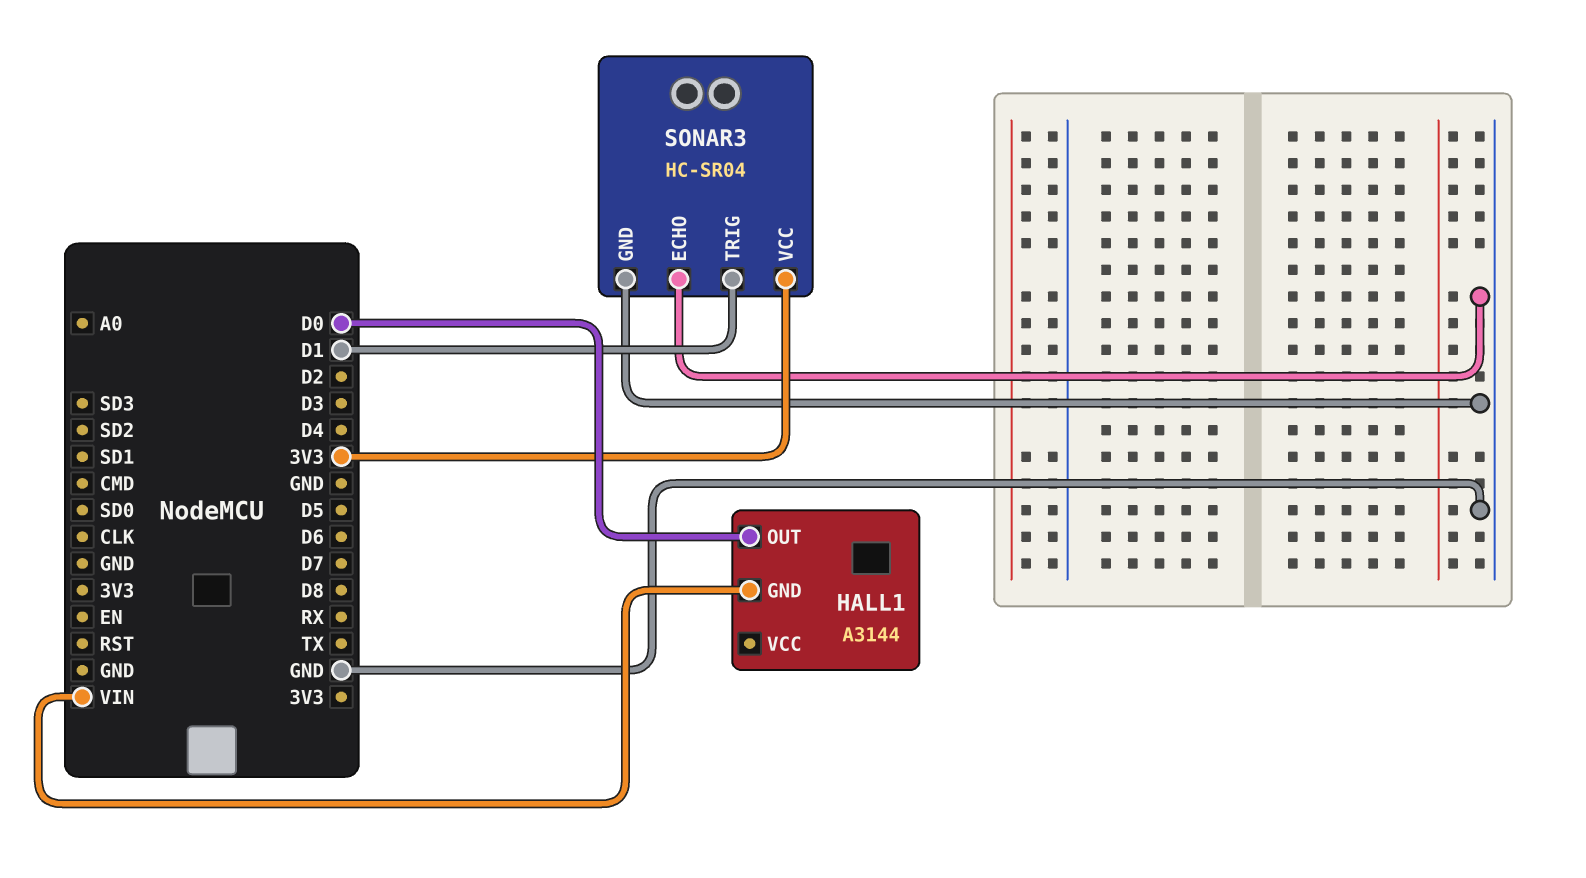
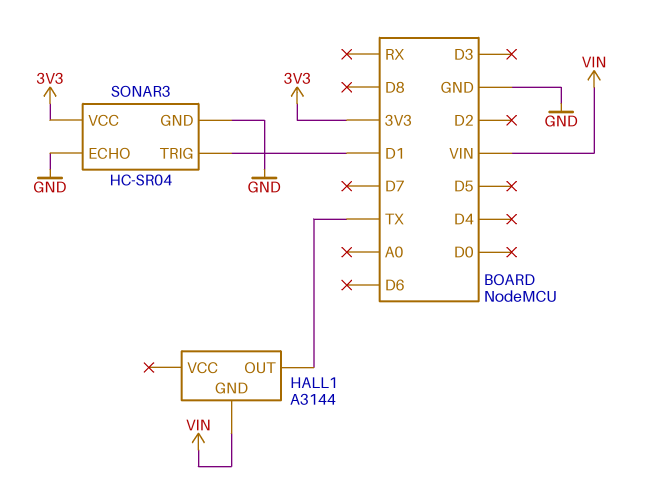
HALL1 pin OUT: D0 -> TX

